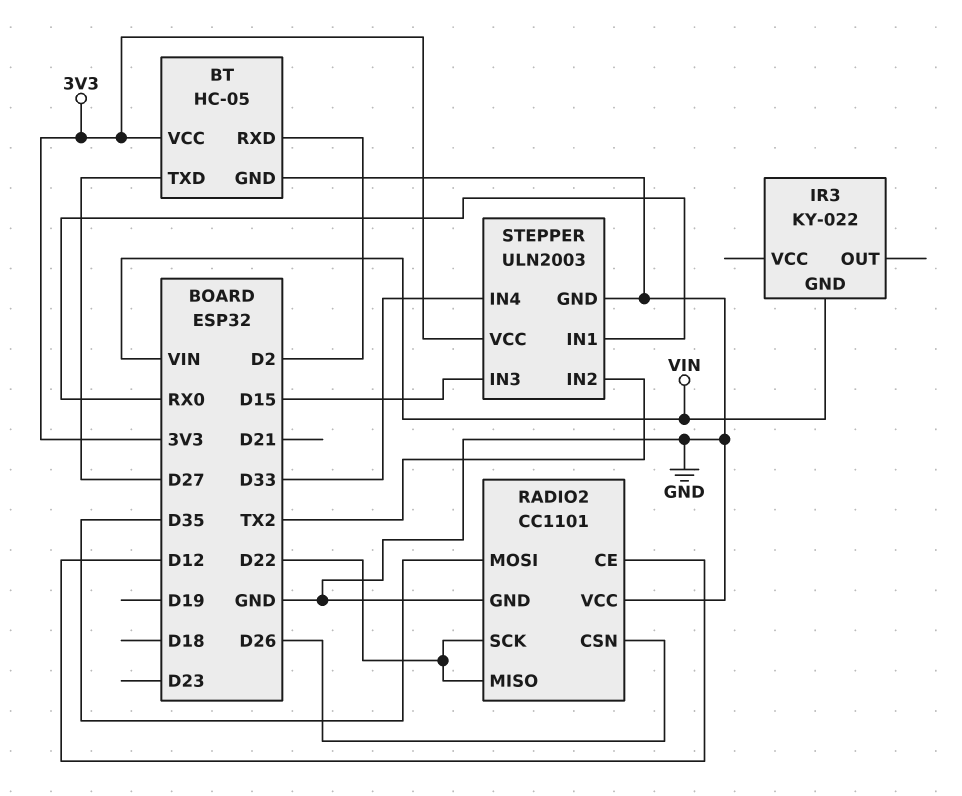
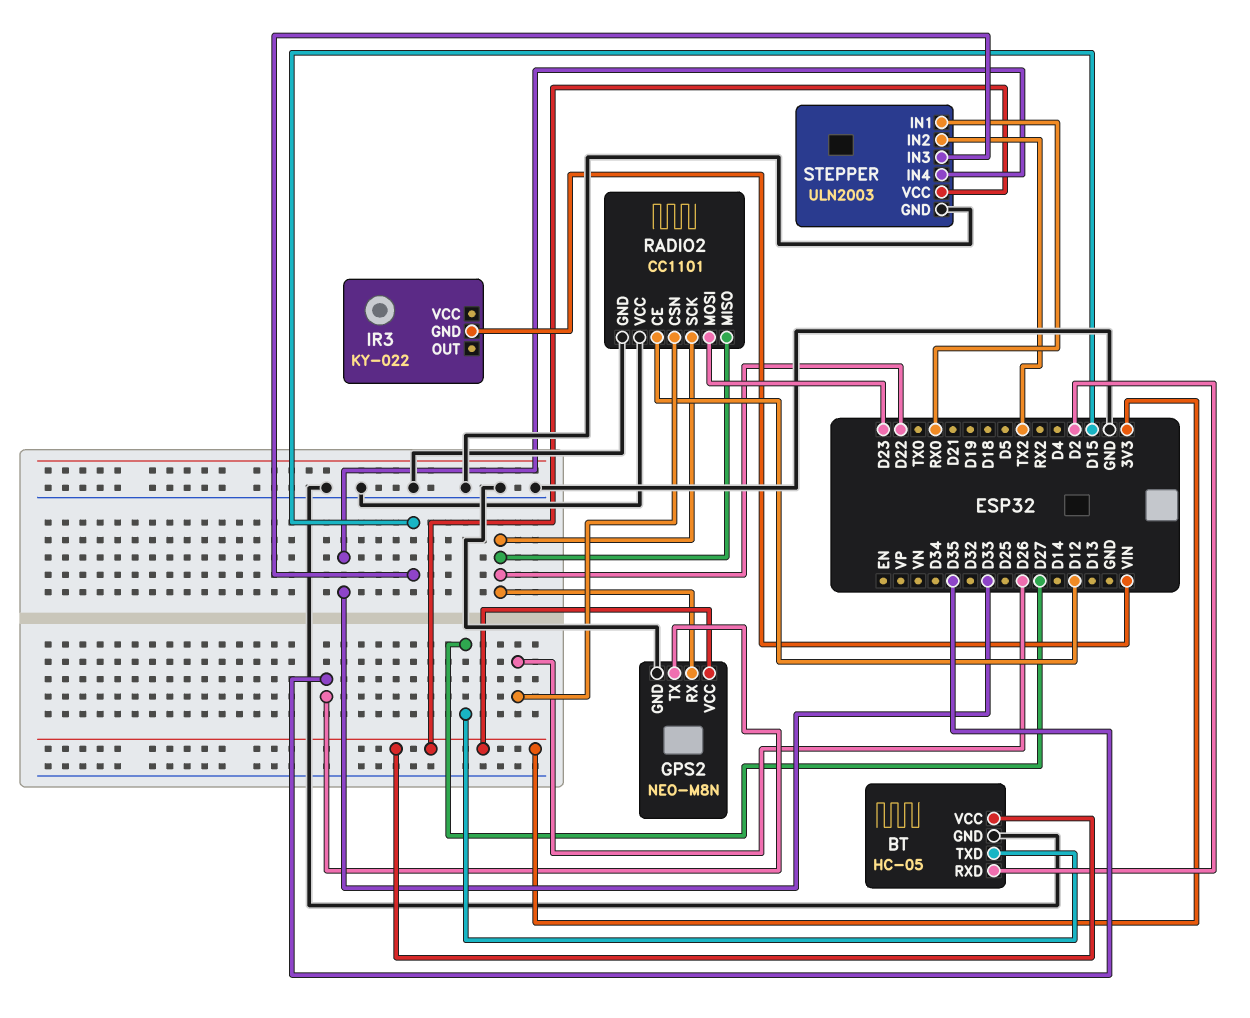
GPS2: none -> NEO-M8N
GPS2 pin GND: none -> GND
GPS2 pin RX: none -> D22
GPS2 pin TX: none -> D35
GPS2 pin VCC: none -> 3V3
RADIO2 pin MOSI: D35 -> D23

